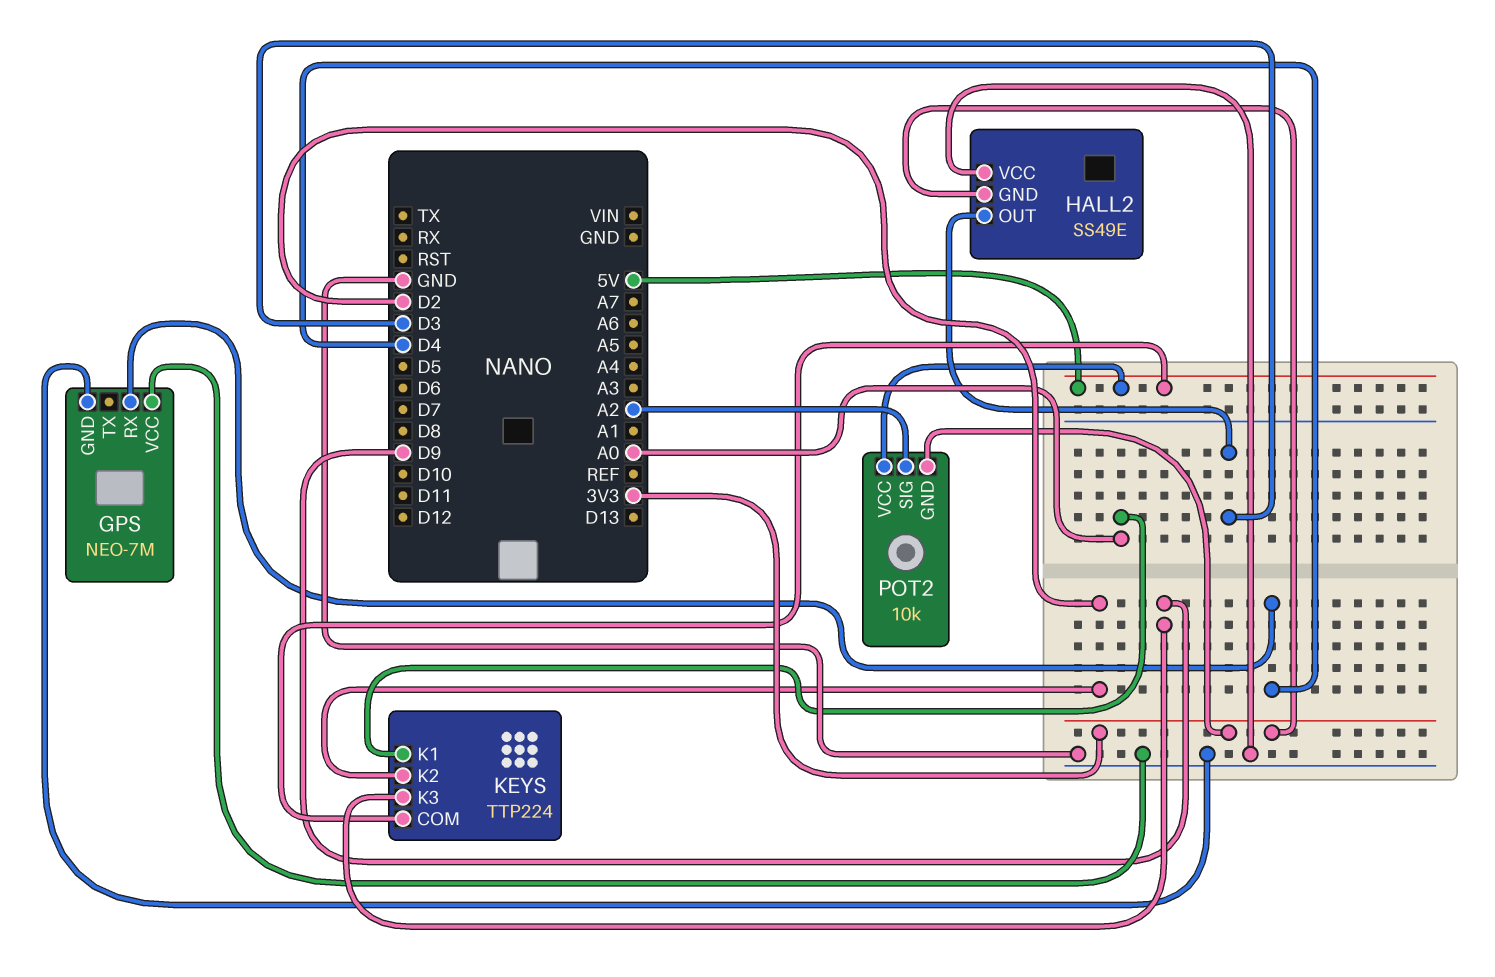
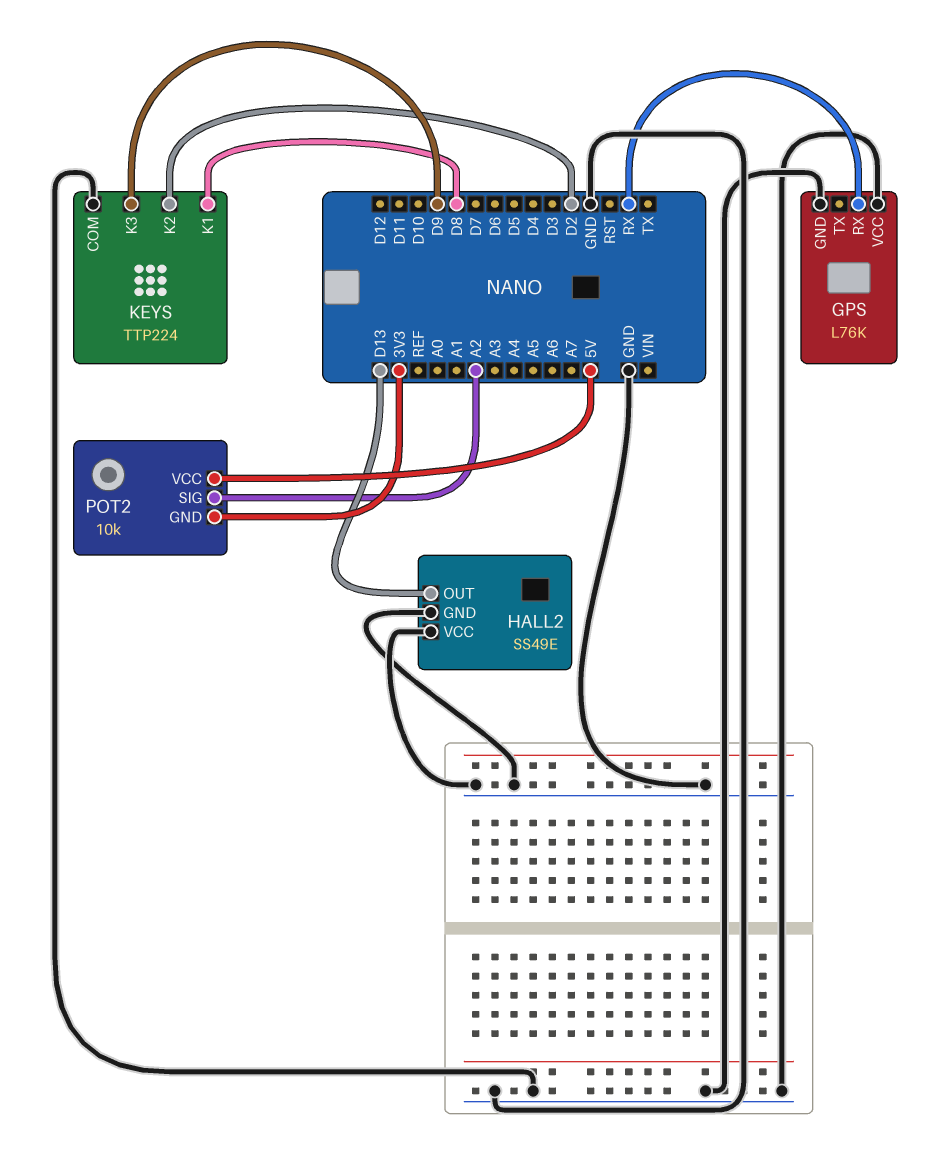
GPS: NEO-7M -> L76K
GPS pin RX: D4 -> RX
HALL2 pin GND: 3V3 -> GND
HALL2 pin OUT: D3 -> D13
KEYS pin COM: 5V -> GND
KEYS pin K1: A0 -> D8

